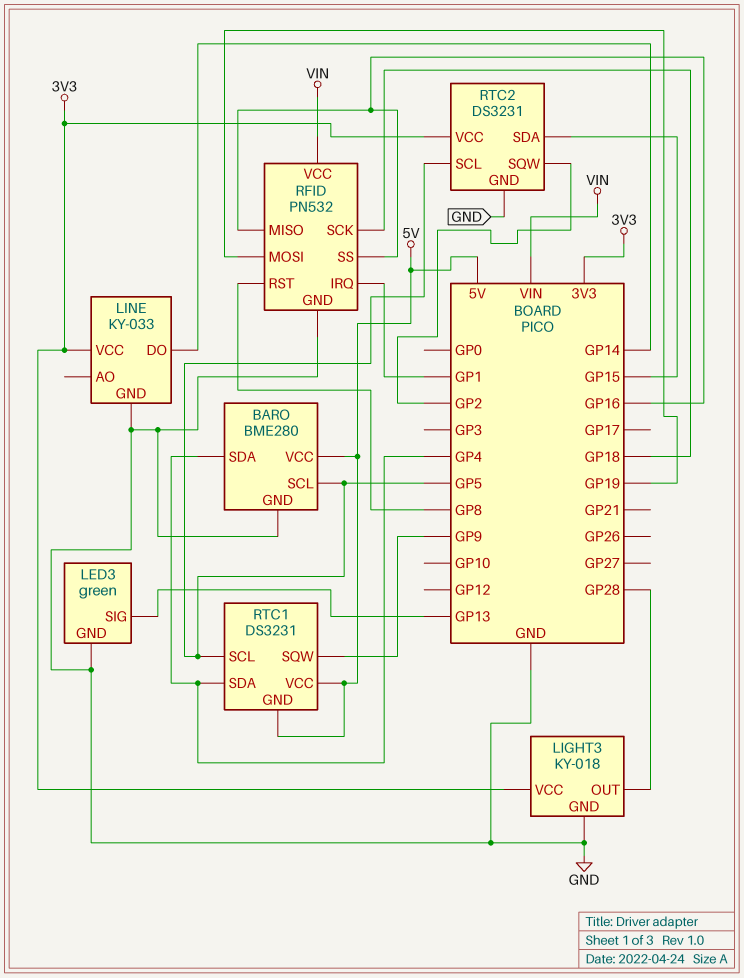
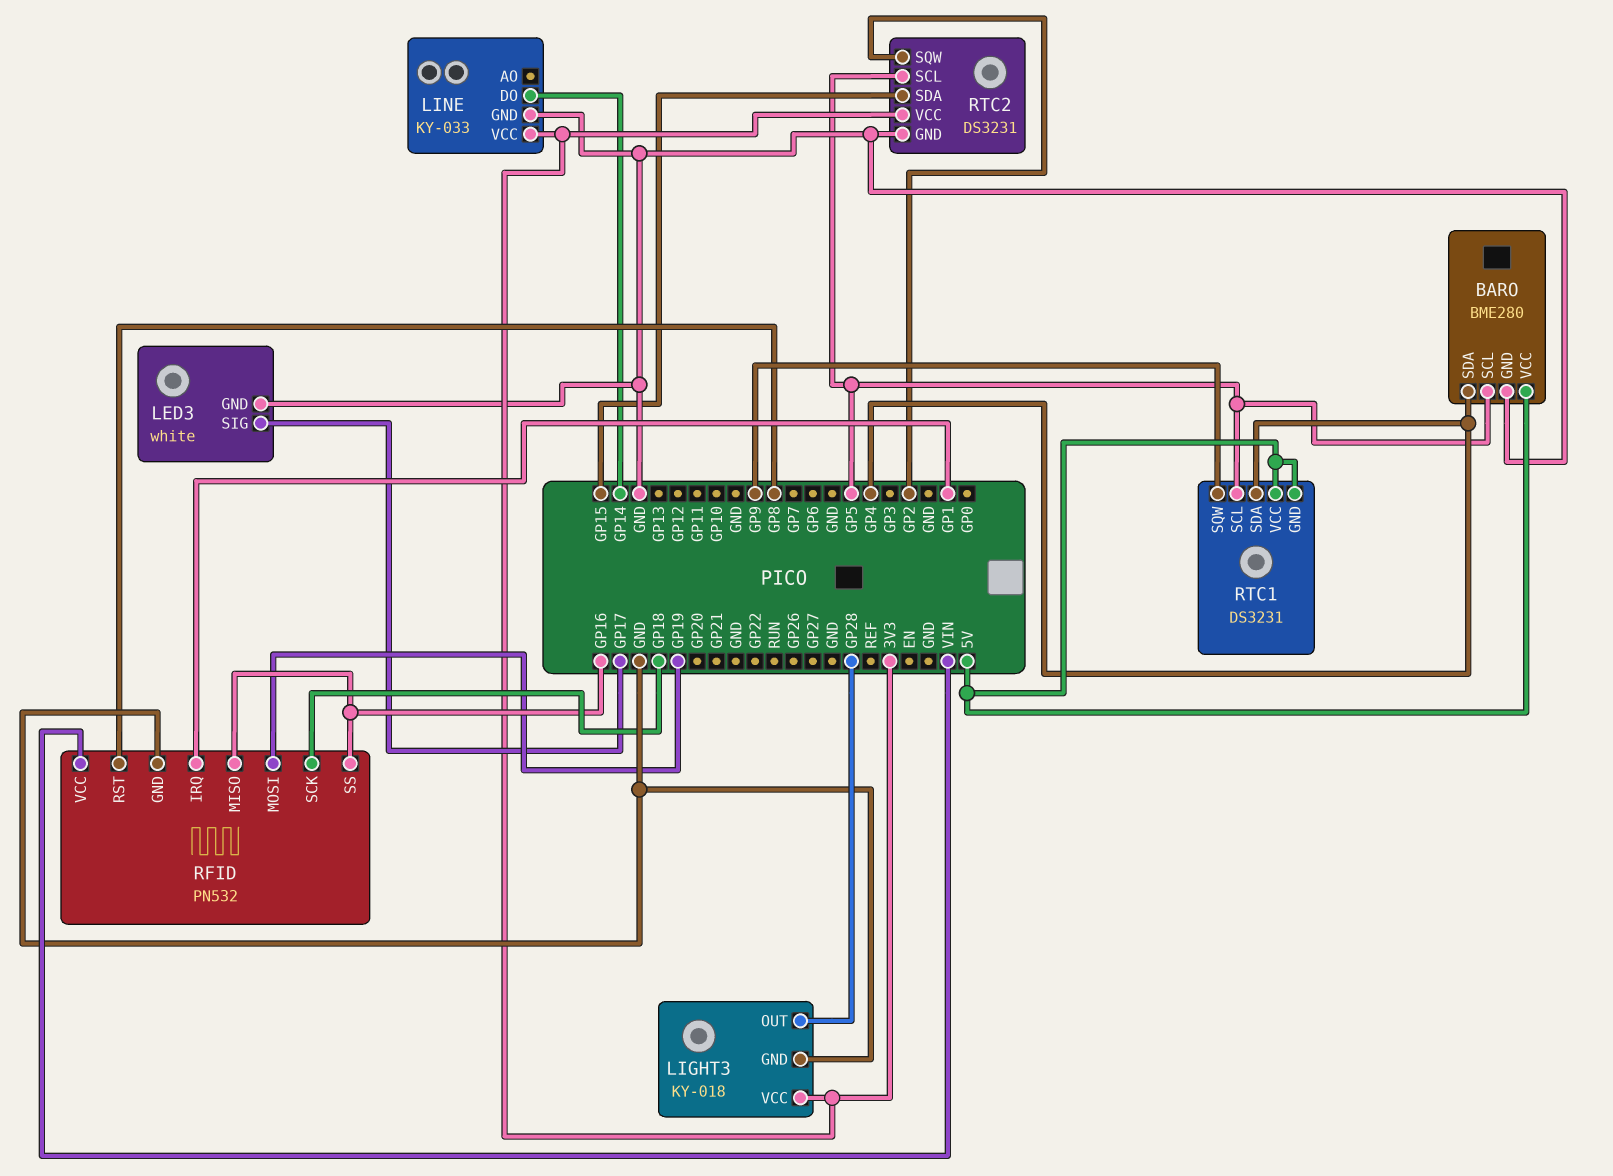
LED3: green -> white
LED3 pin SIG: GP13 -> GP17

